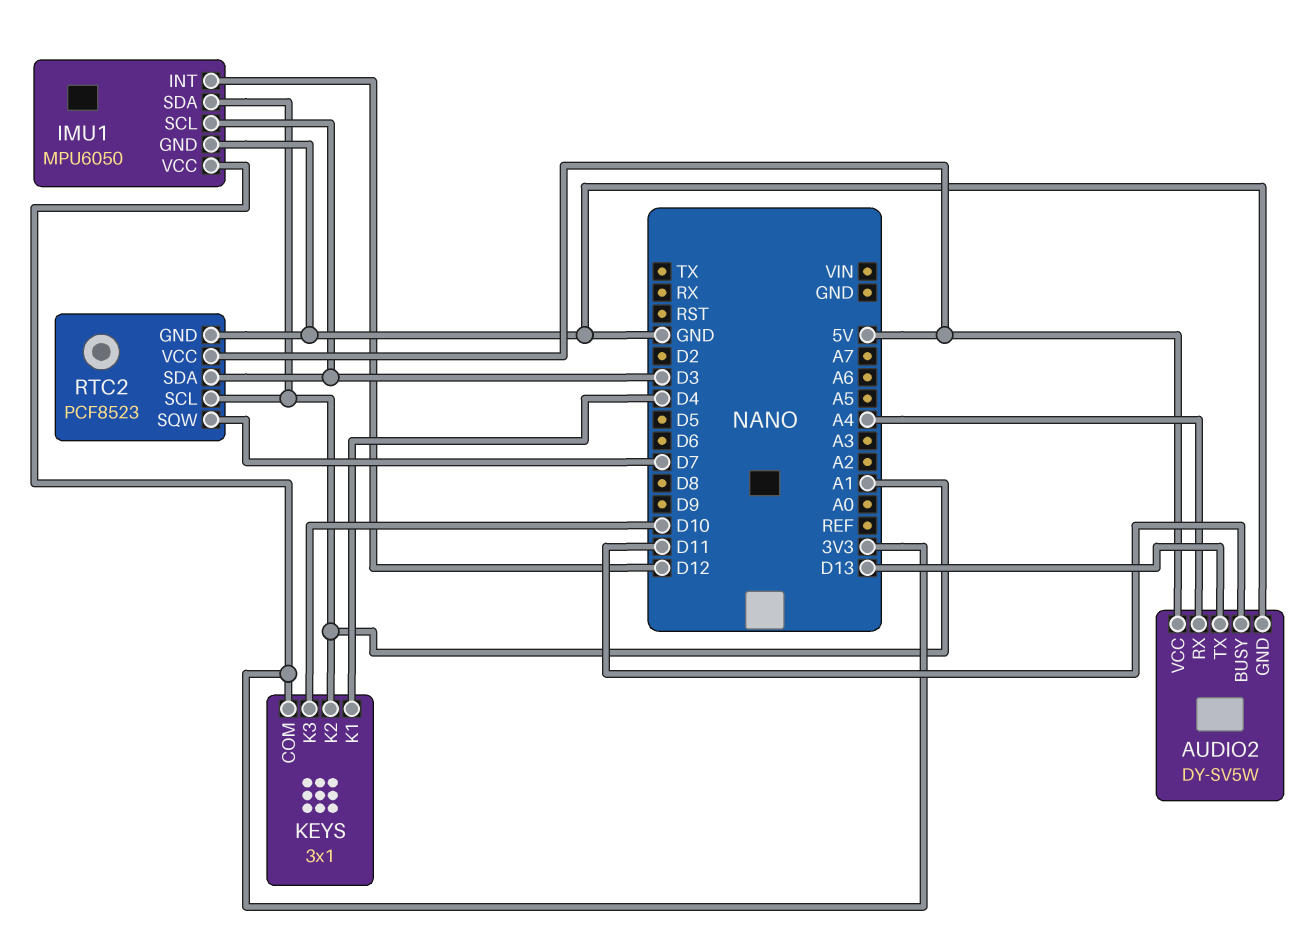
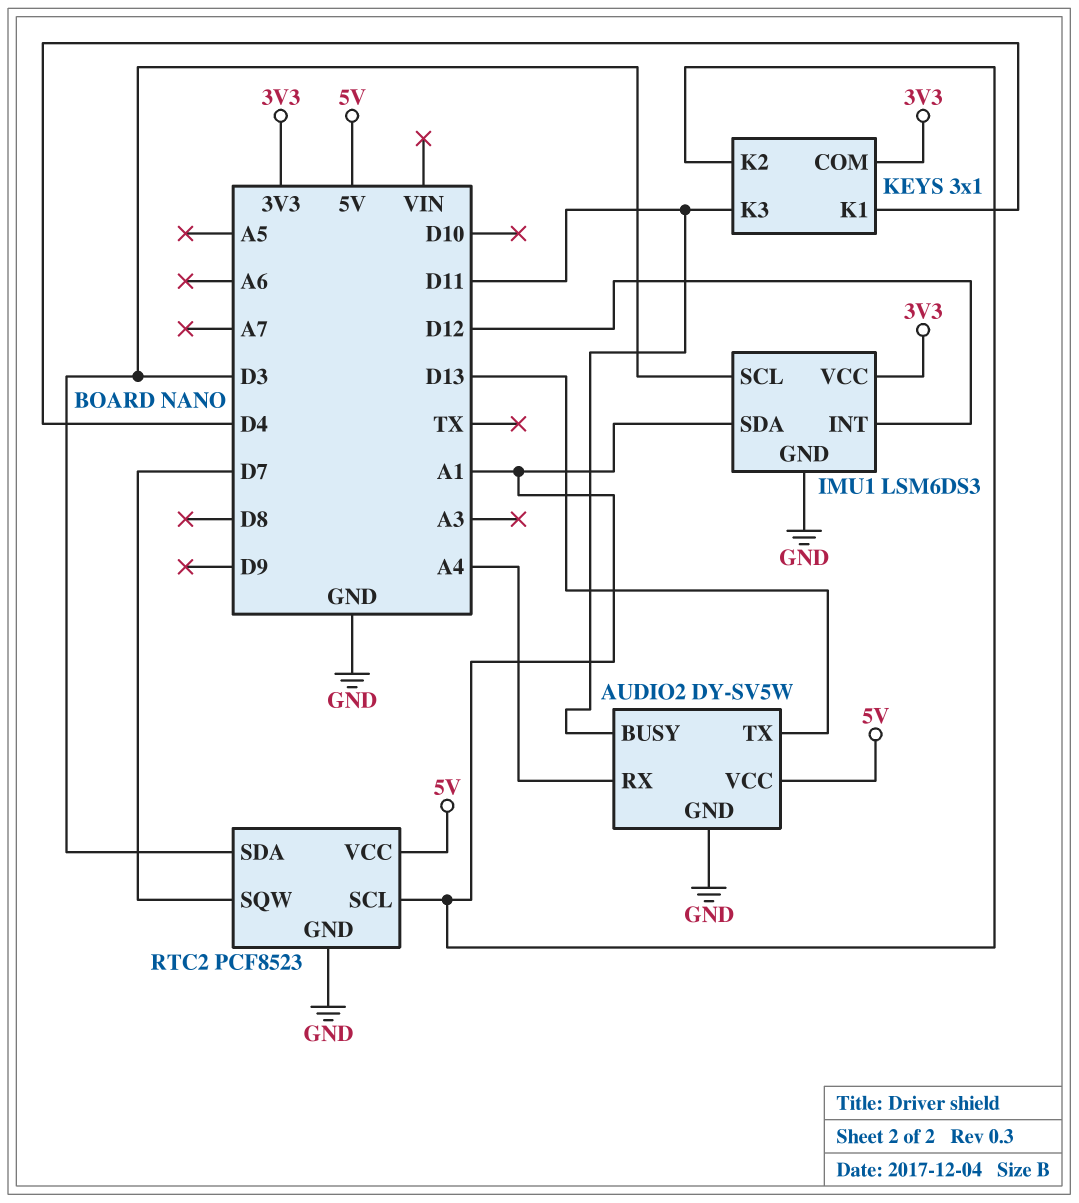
IMU1: MPU6050 -> LSM6DS3
KEYS pin K3: D10 -> D11

